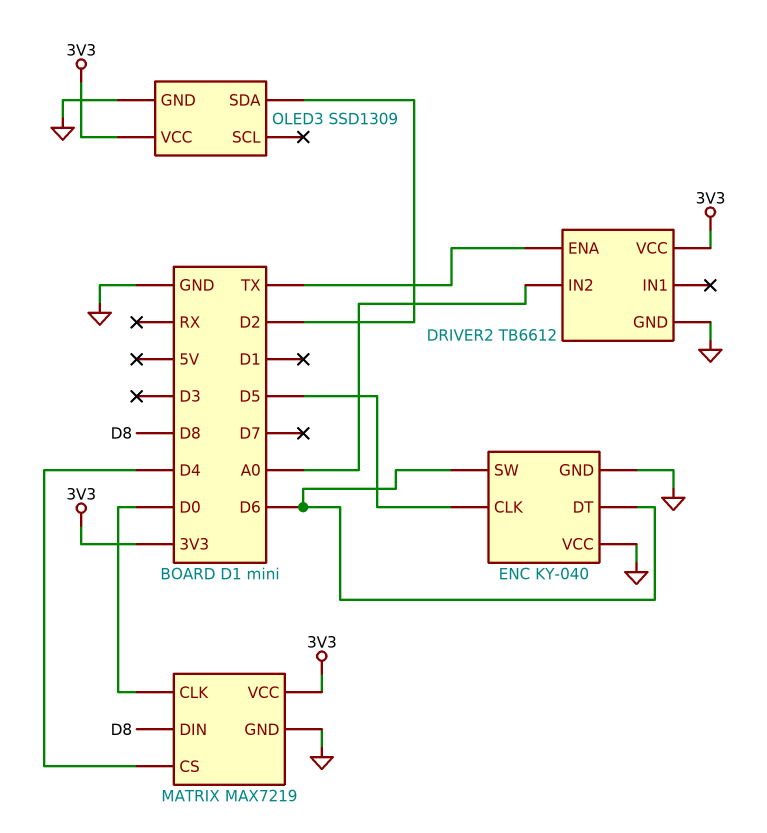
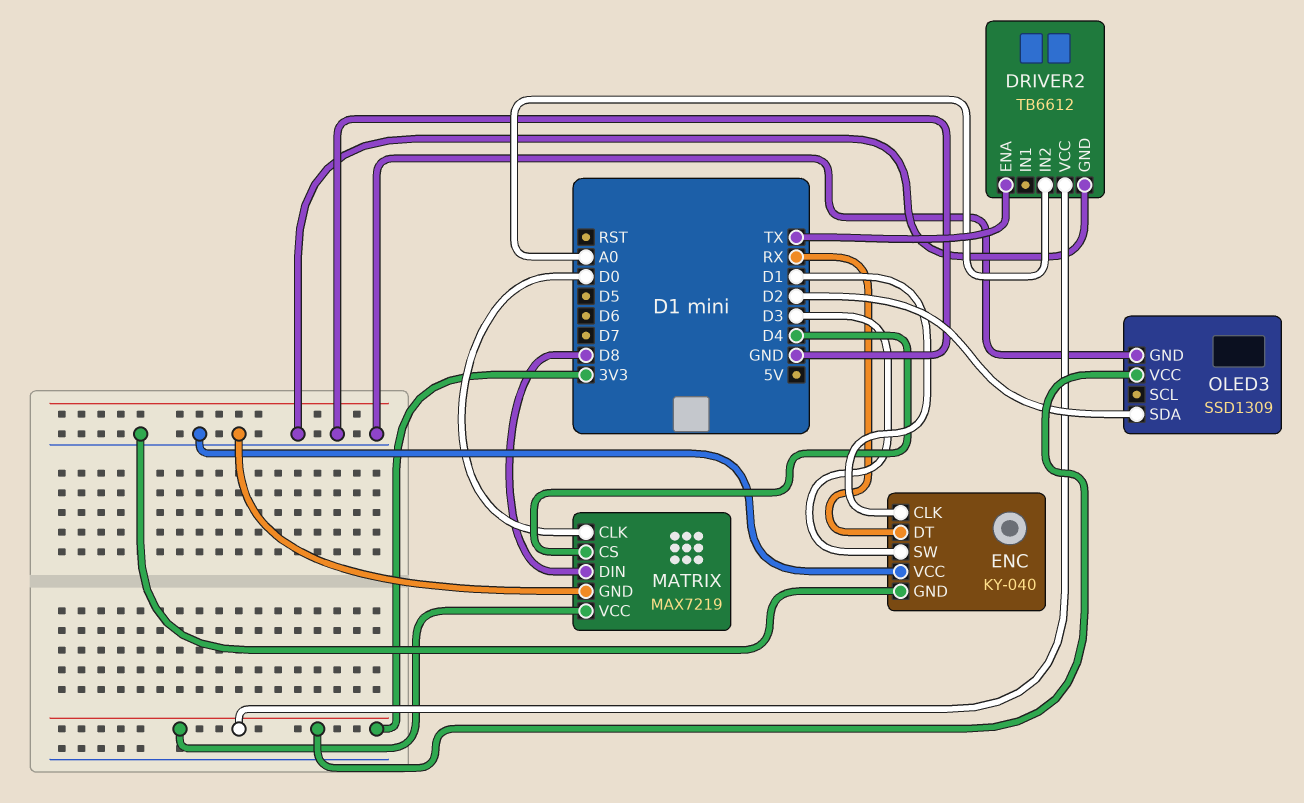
ENC pin CLK: D5 -> D1
ENC pin DT: D6 -> RX
ENC pin SW: D6 -> D3

